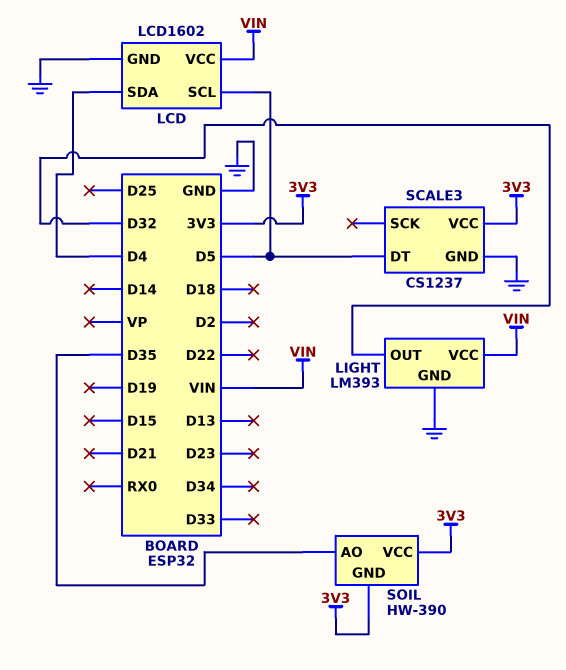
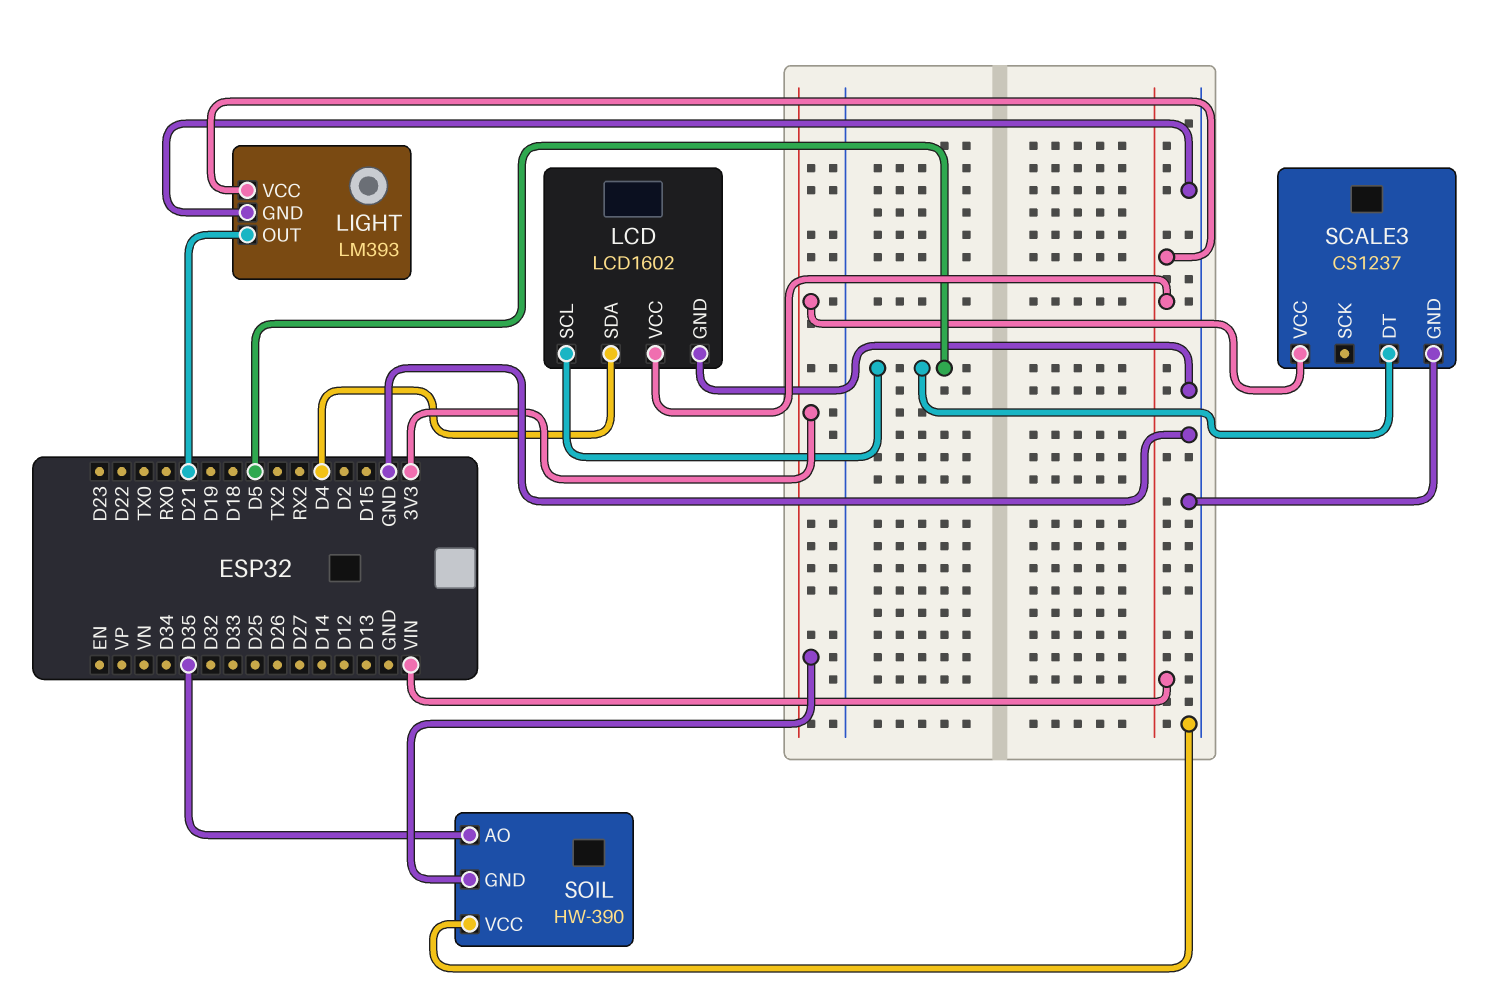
LIGHT pin OUT: D32 -> D21
SOIL pin VCC: 3V3 -> GND

